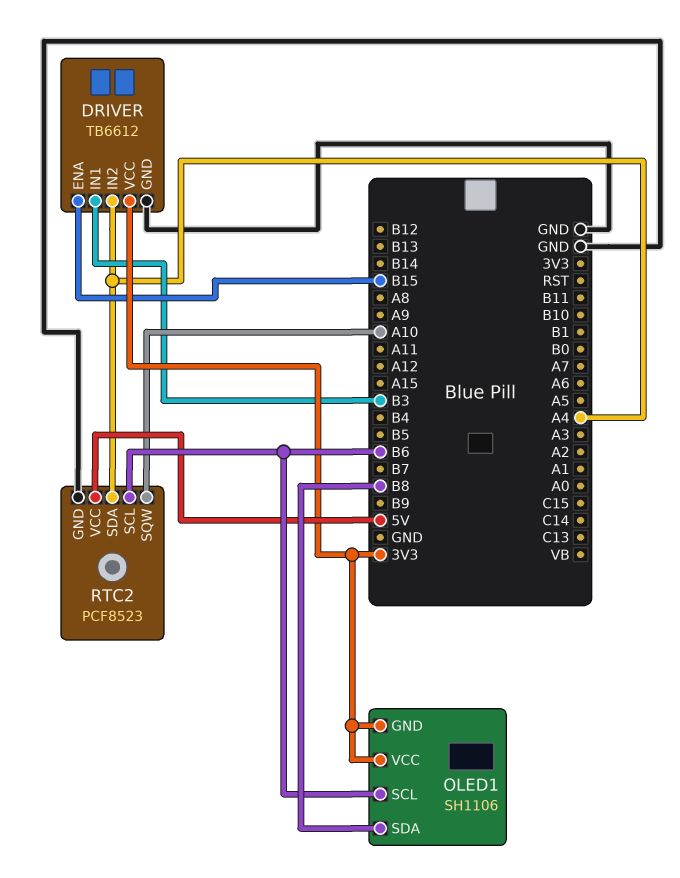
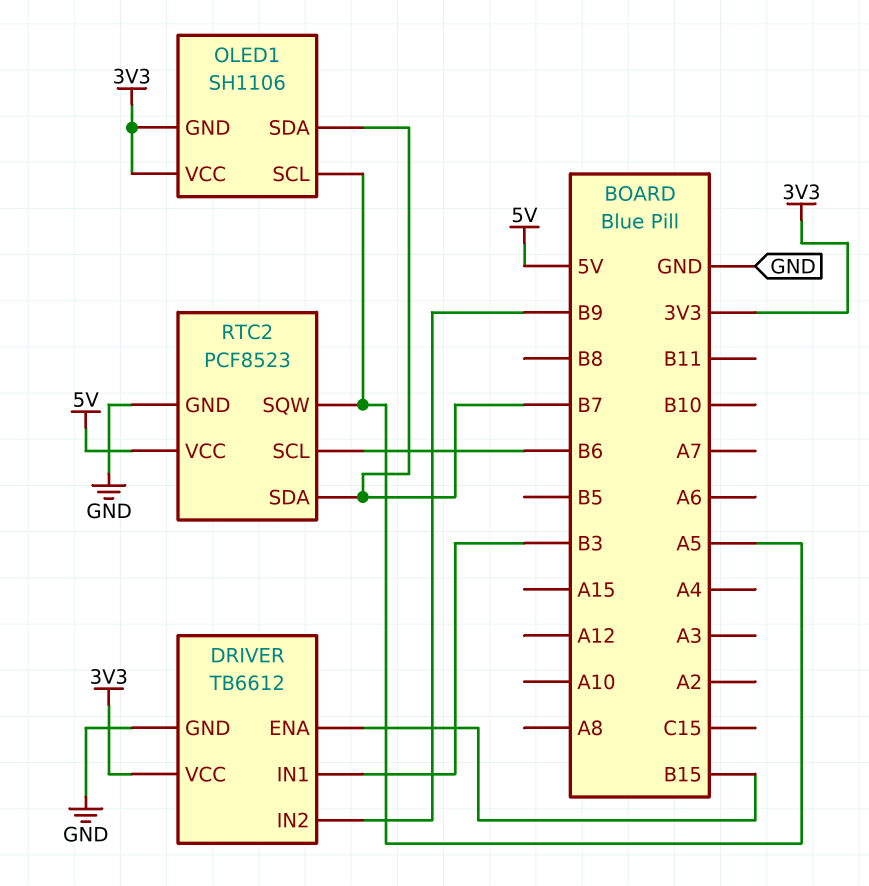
DRIVER pin IN2: A4 -> B9
OLED1 pin SCL: B6 -> A5
OLED1 pin SDA: B8 -> B7
RTC2 pin SDA: A4 -> B7
RTC2 pin SQW: A10 -> A5

